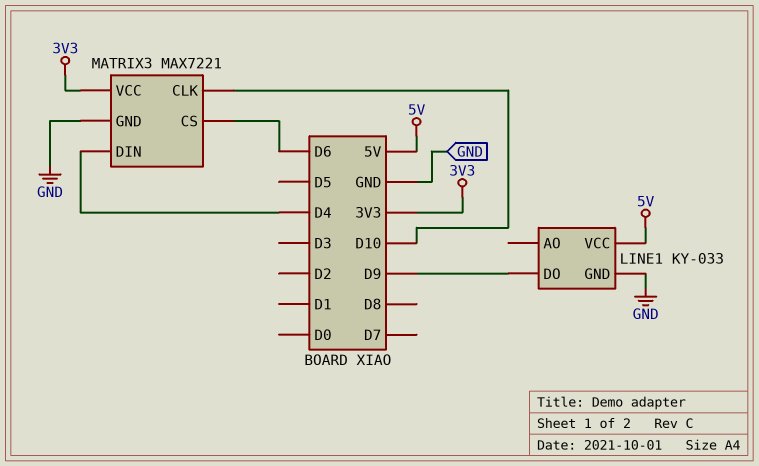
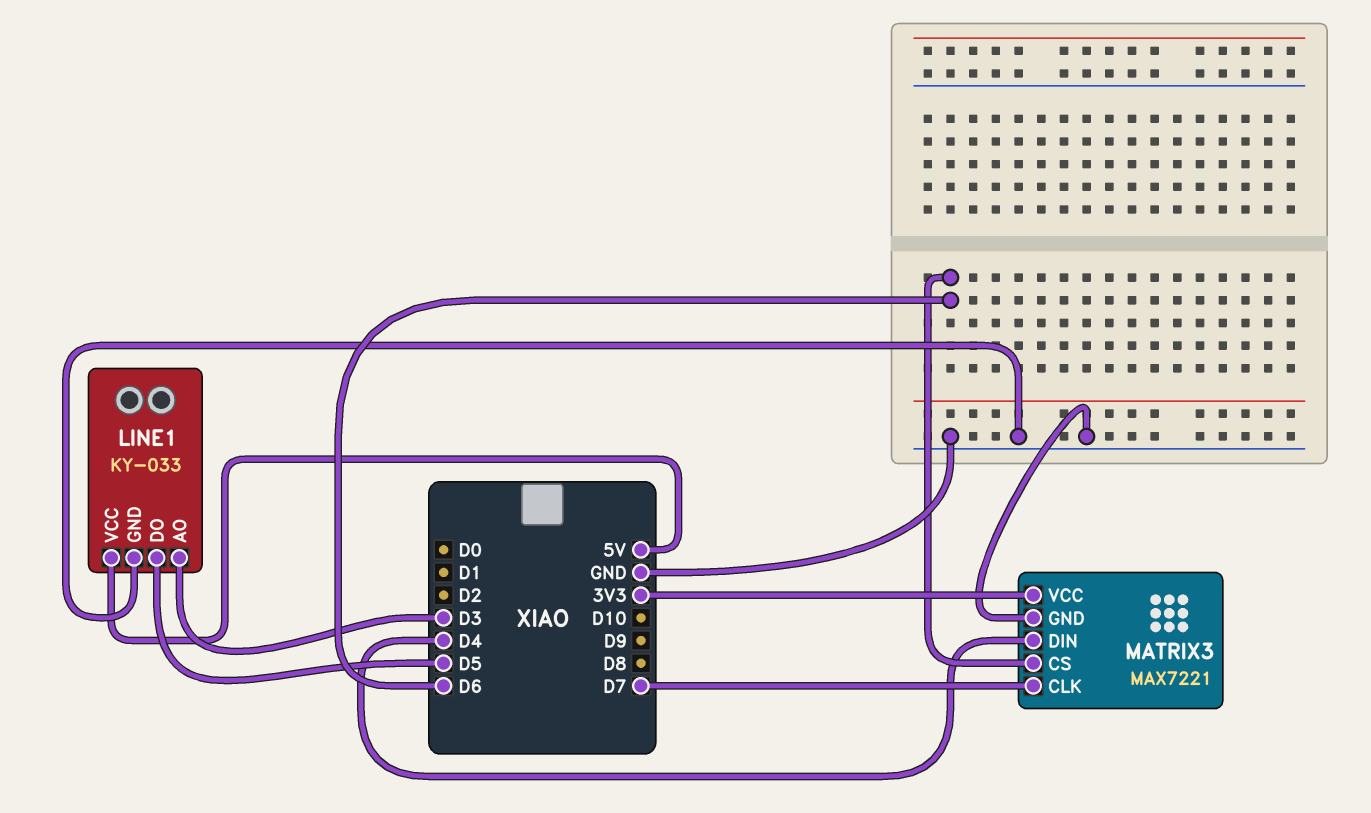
LINE1 pin AO: none -> D3
LINE1 pin DO: D9 -> D5
MATRIX3 pin CLK: D10 -> D7

